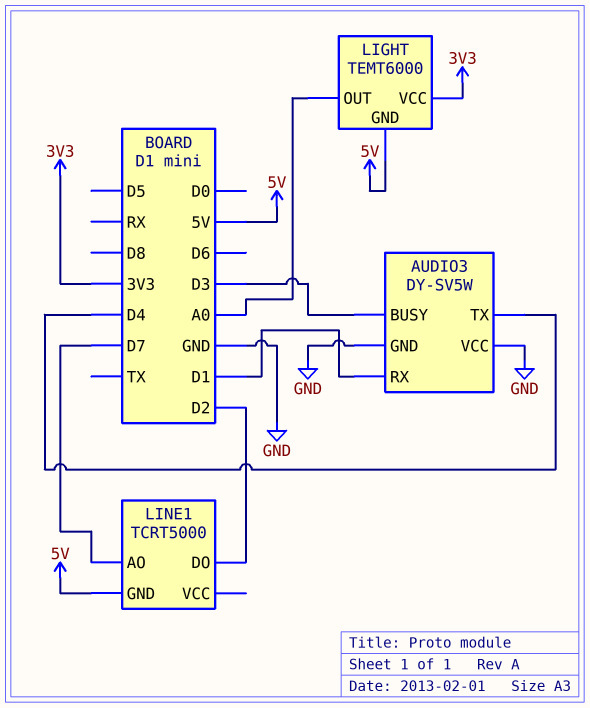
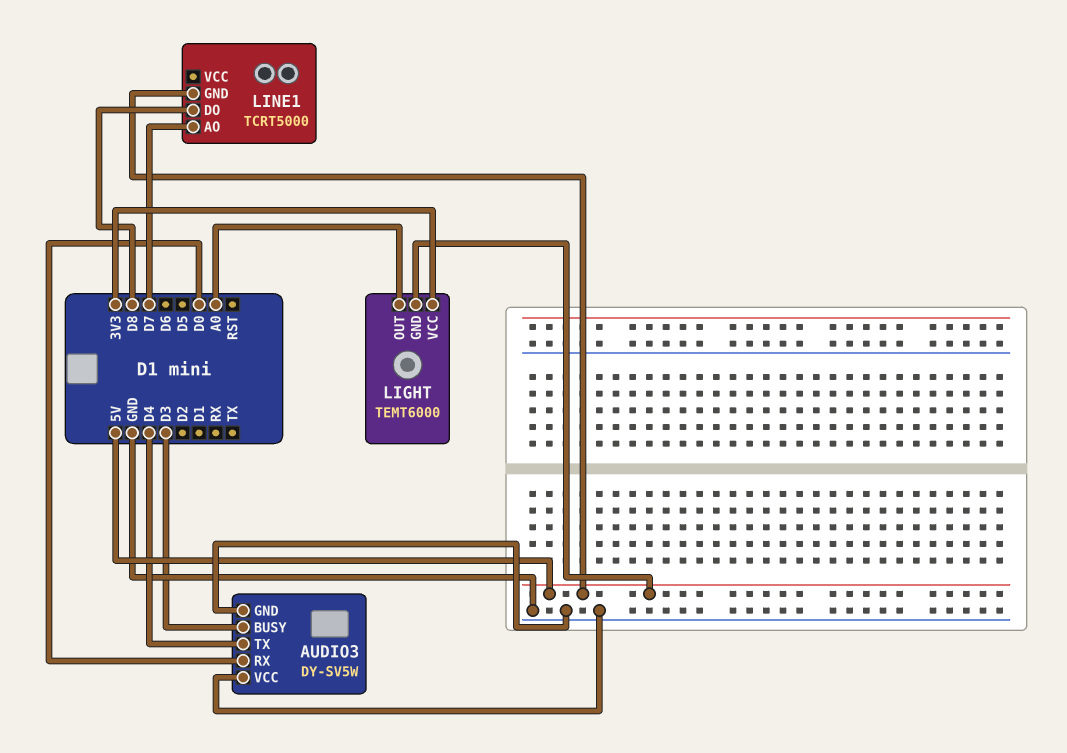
AUDIO3 pin RX: D1 -> D0
LINE1 pin DO: D2 -> D8

